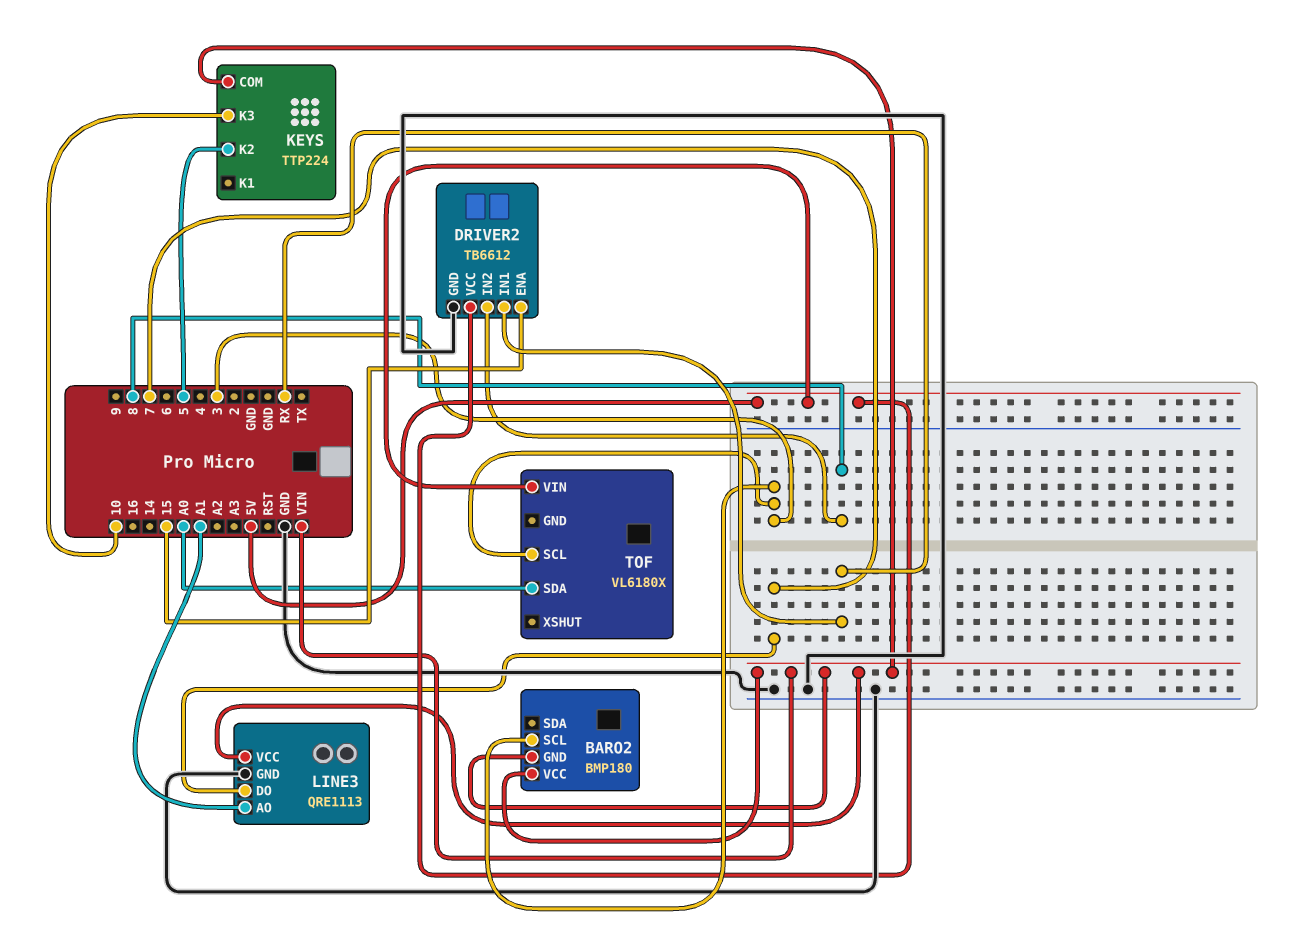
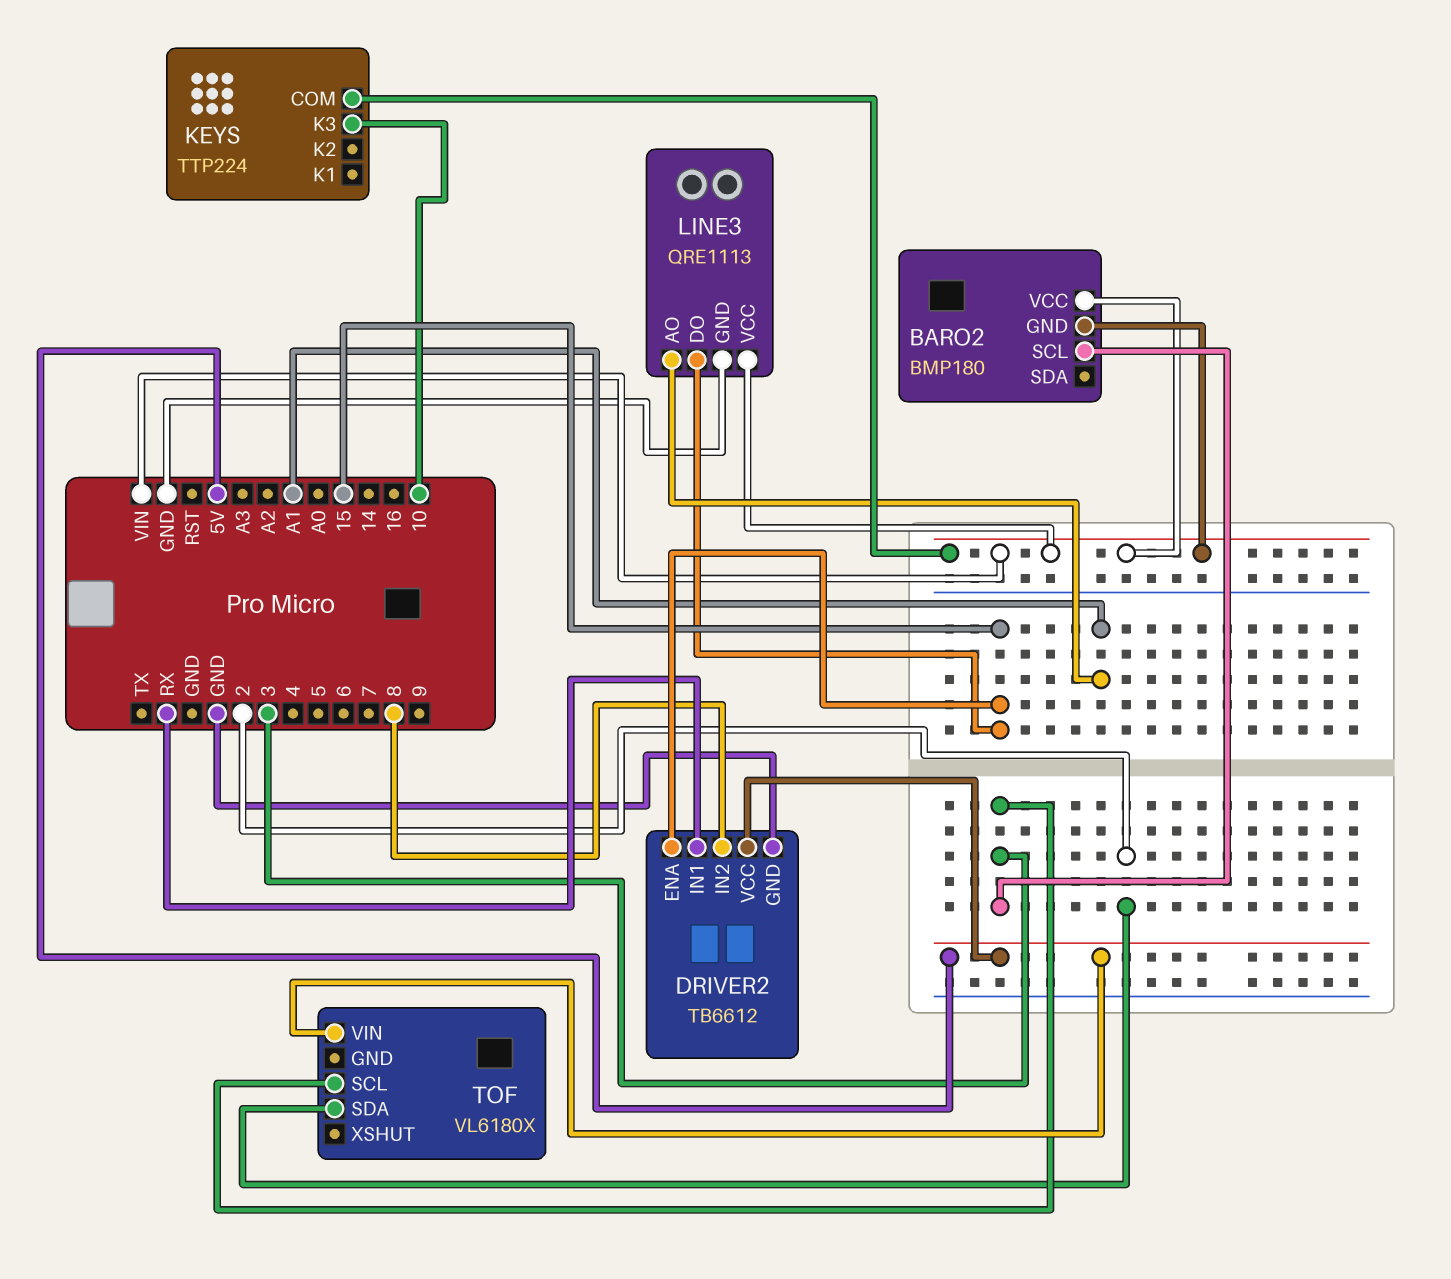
KEYS pin K2: 5 -> none
LINE3 pin DO: 7 -> 15
TOF pin SDA: A0 -> 2

